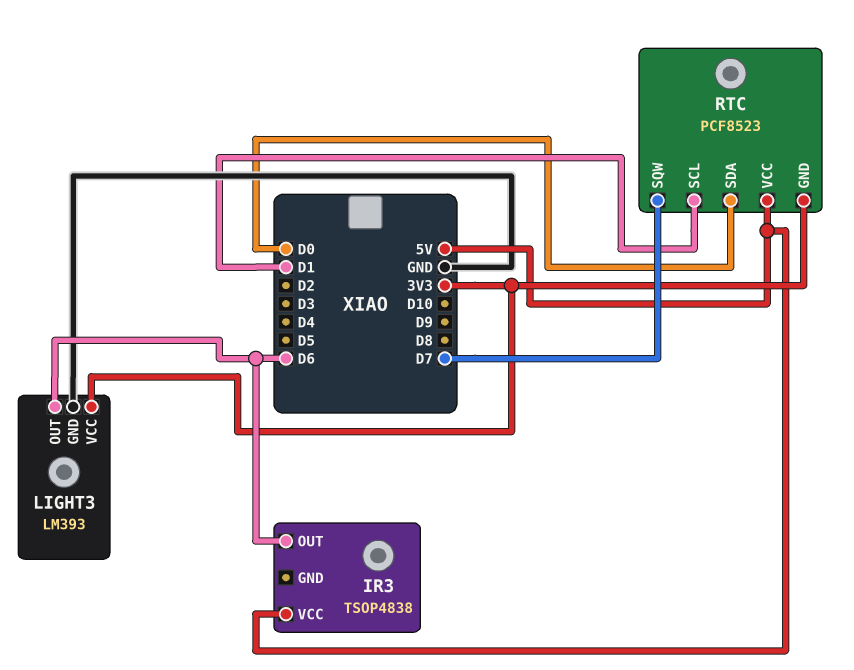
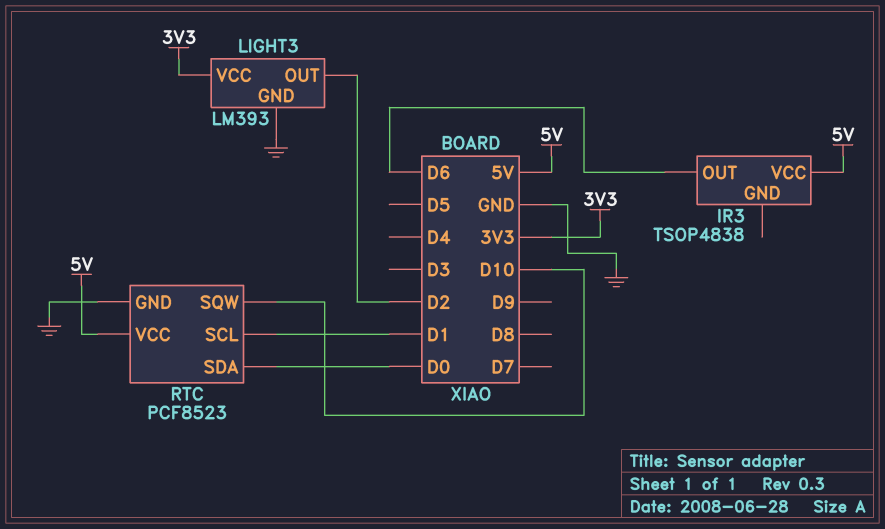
LIGHT3 pin OUT: D6 -> D2
RTC pin GND: 3V3 -> GND
RTC pin SQW: D7 -> D10

